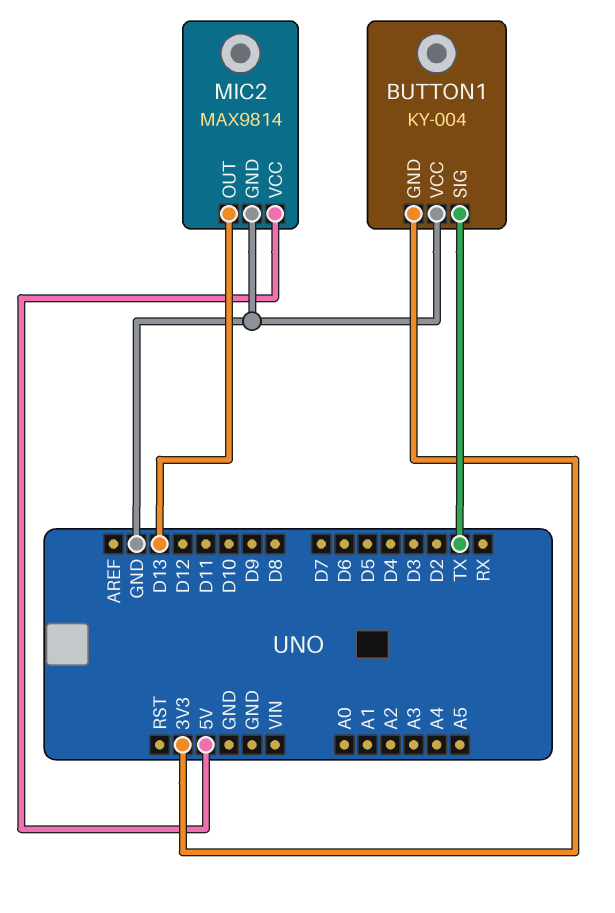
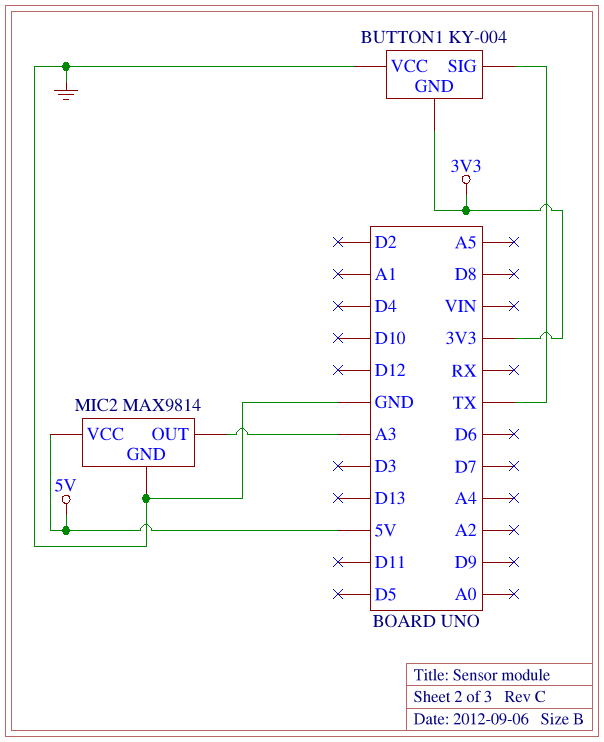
MIC2 pin OUT: D13 -> A3

